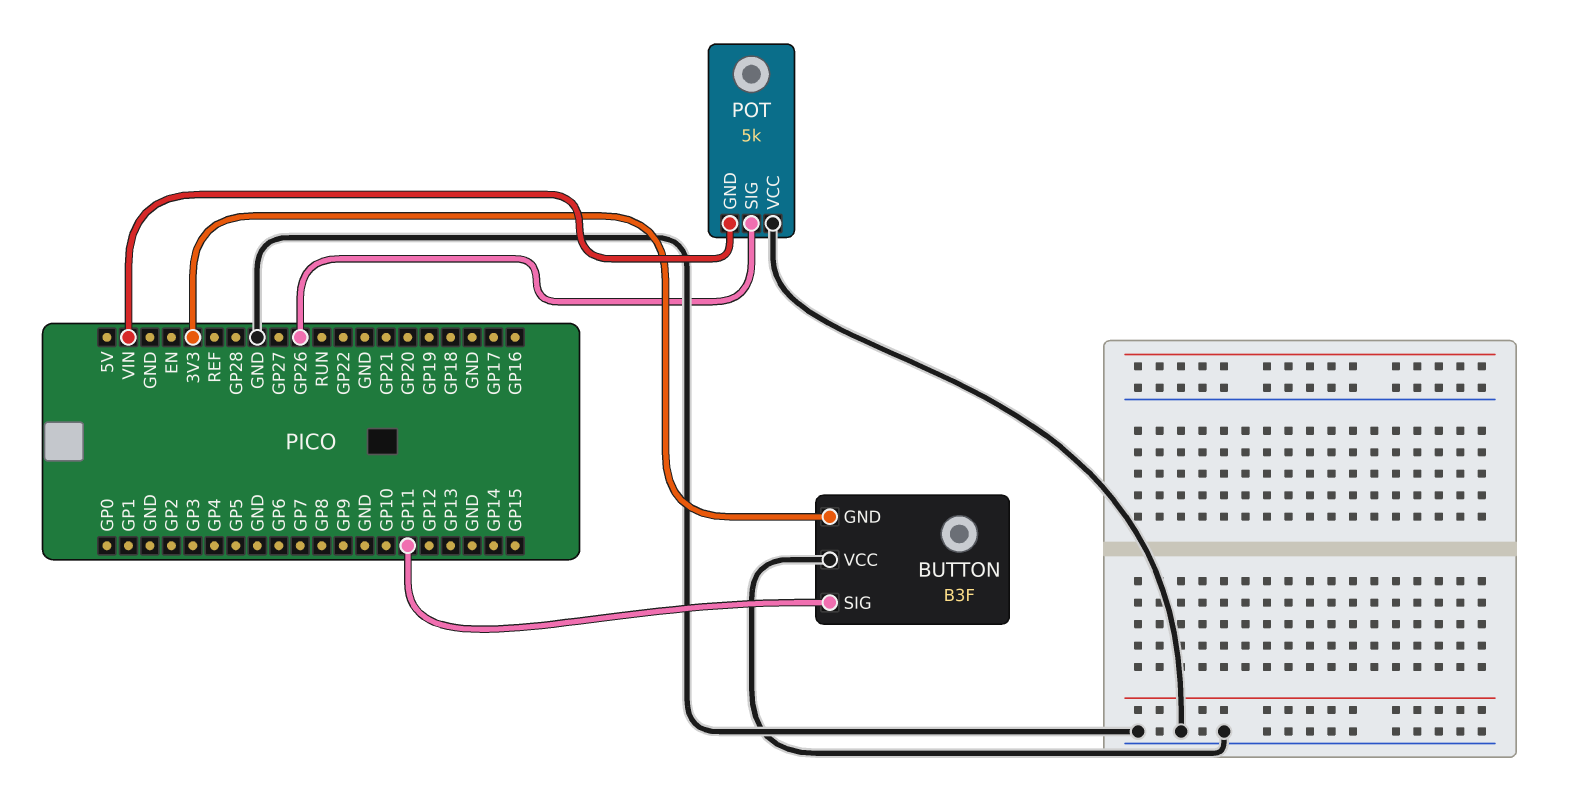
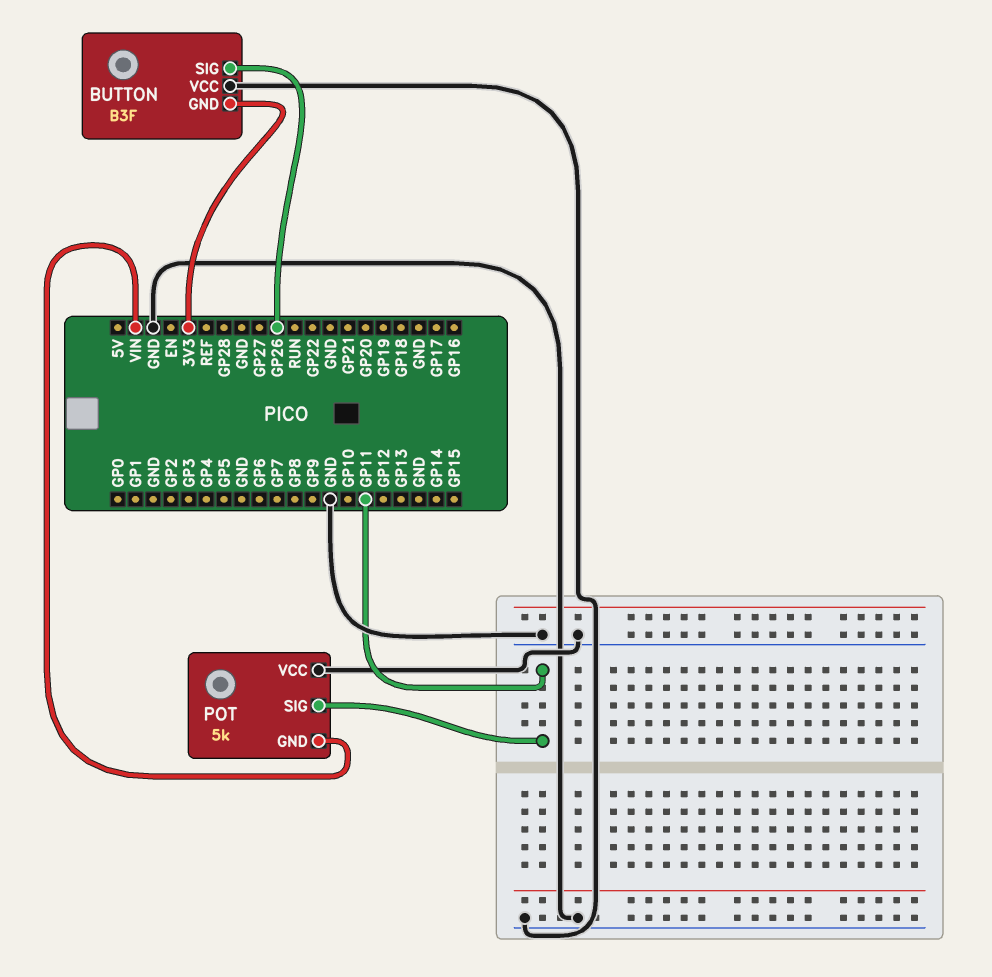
BUTTON pin SIG: GP11 -> GP26
POT pin SIG: GP26 -> GP11

